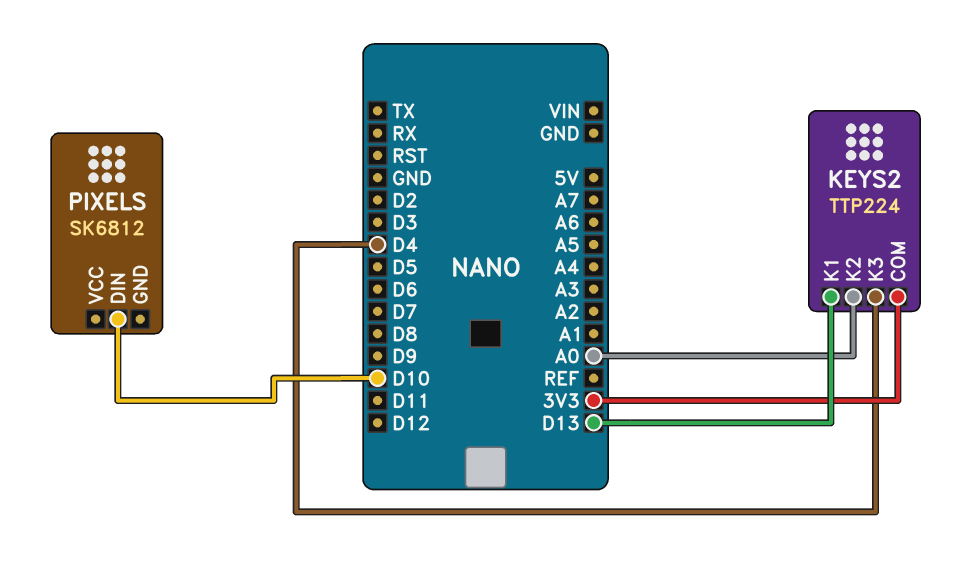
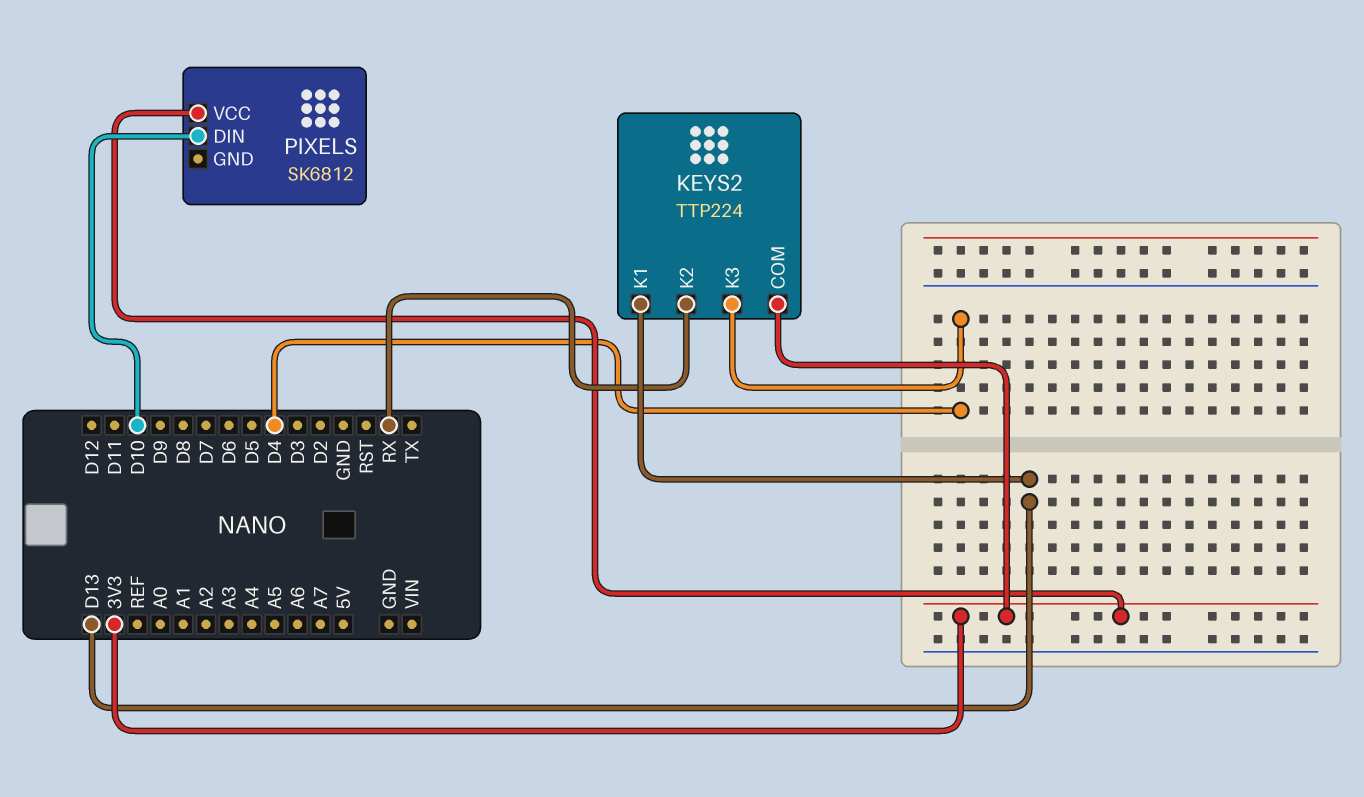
KEYS2 pin K2: A0 -> RX
PIXELS pin VCC: none -> 3V3

